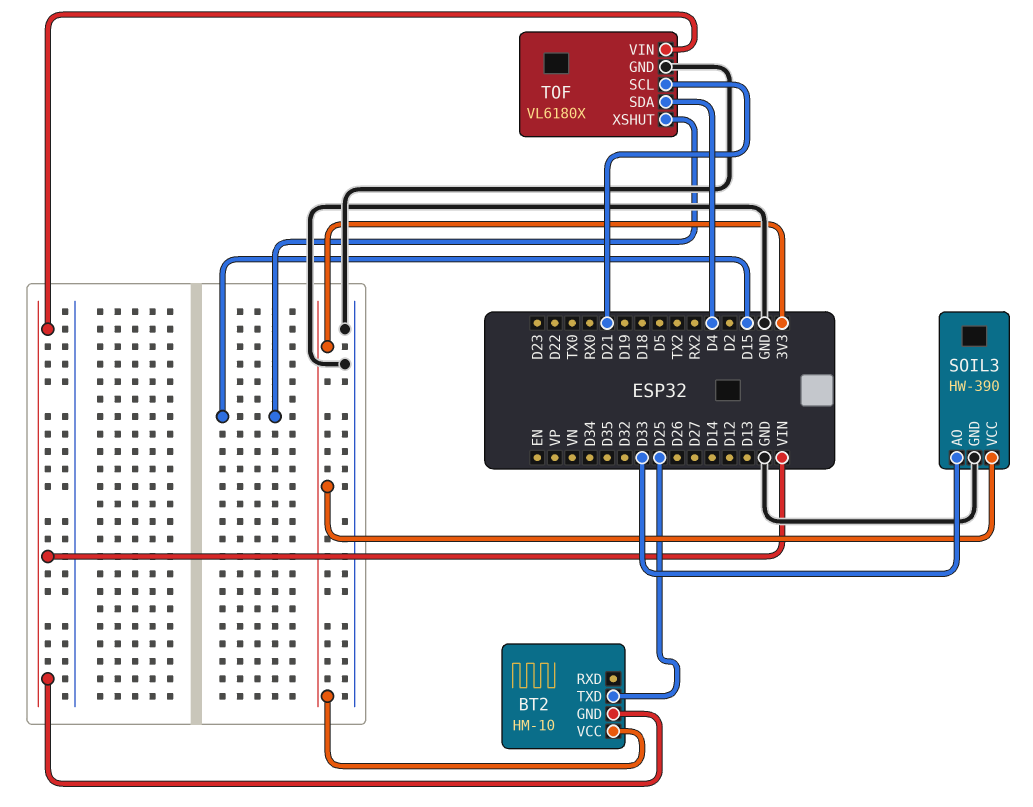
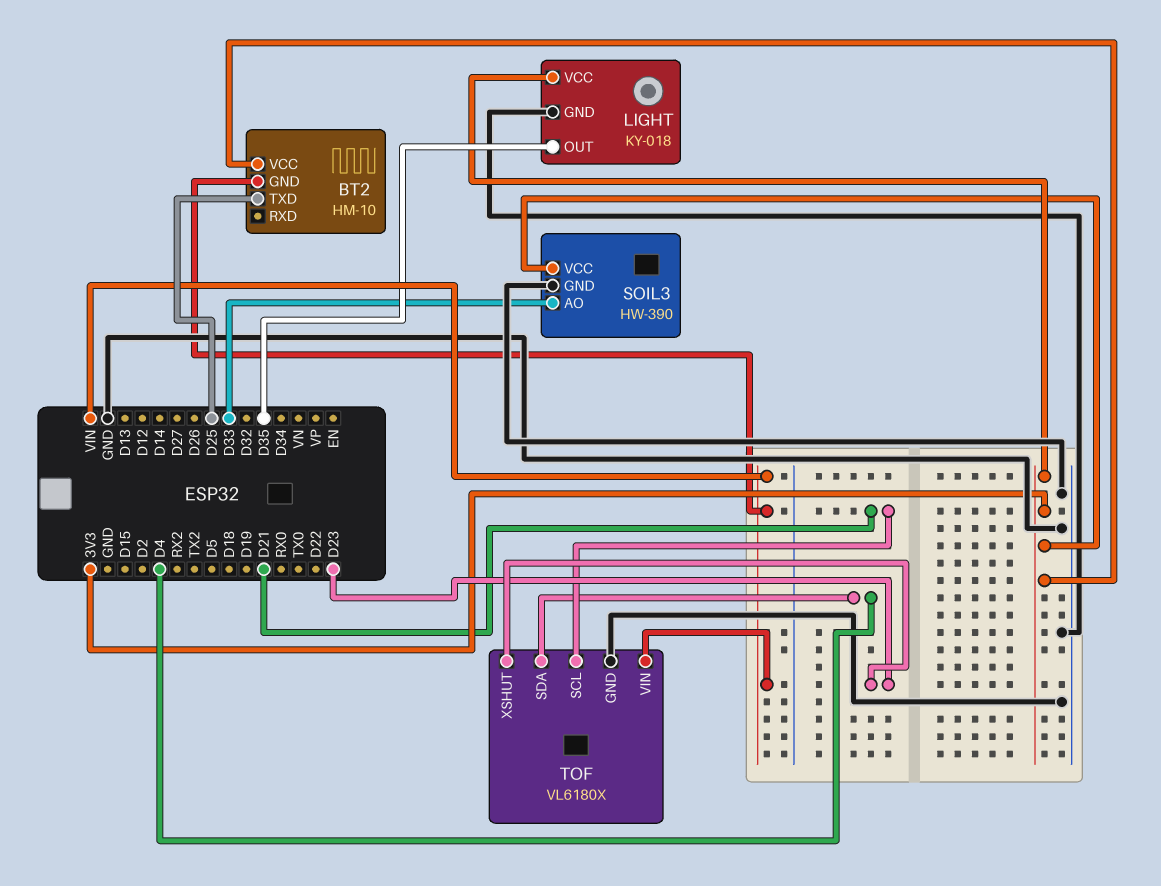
LIGHT: none -> KY-018
LIGHT pin GND: none -> GND
LIGHT pin OUT: none -> D35
LIGHT pin VCC: none -> 3V3
TOF pin XSHUT: D15 -> D23

